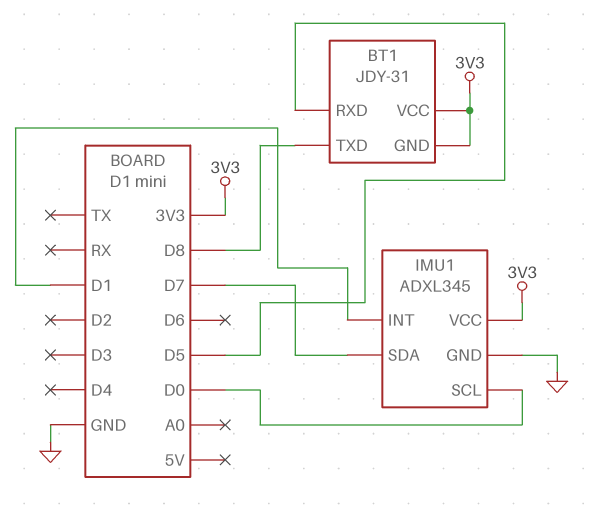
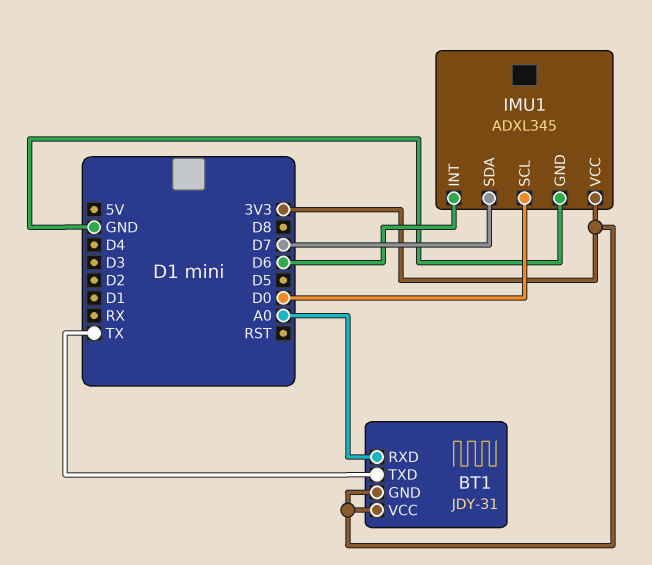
BT1 pin RXD: D5 -> A0
BT1 pin TXD: D8 -> TX
IMU1 pin INT: D1 -> D6

